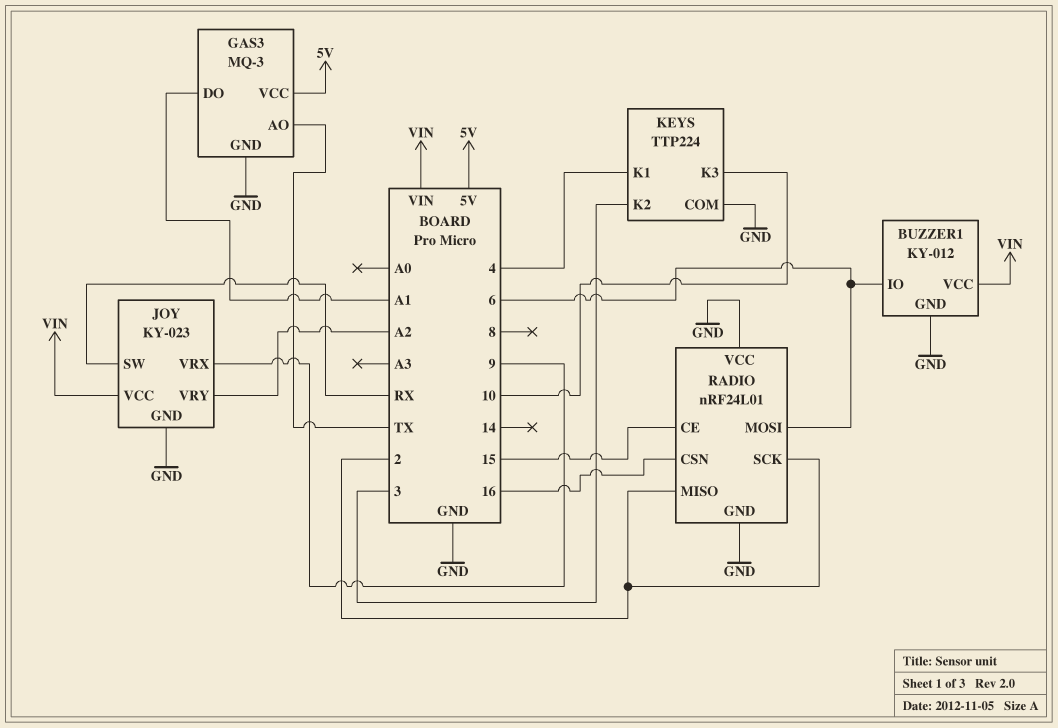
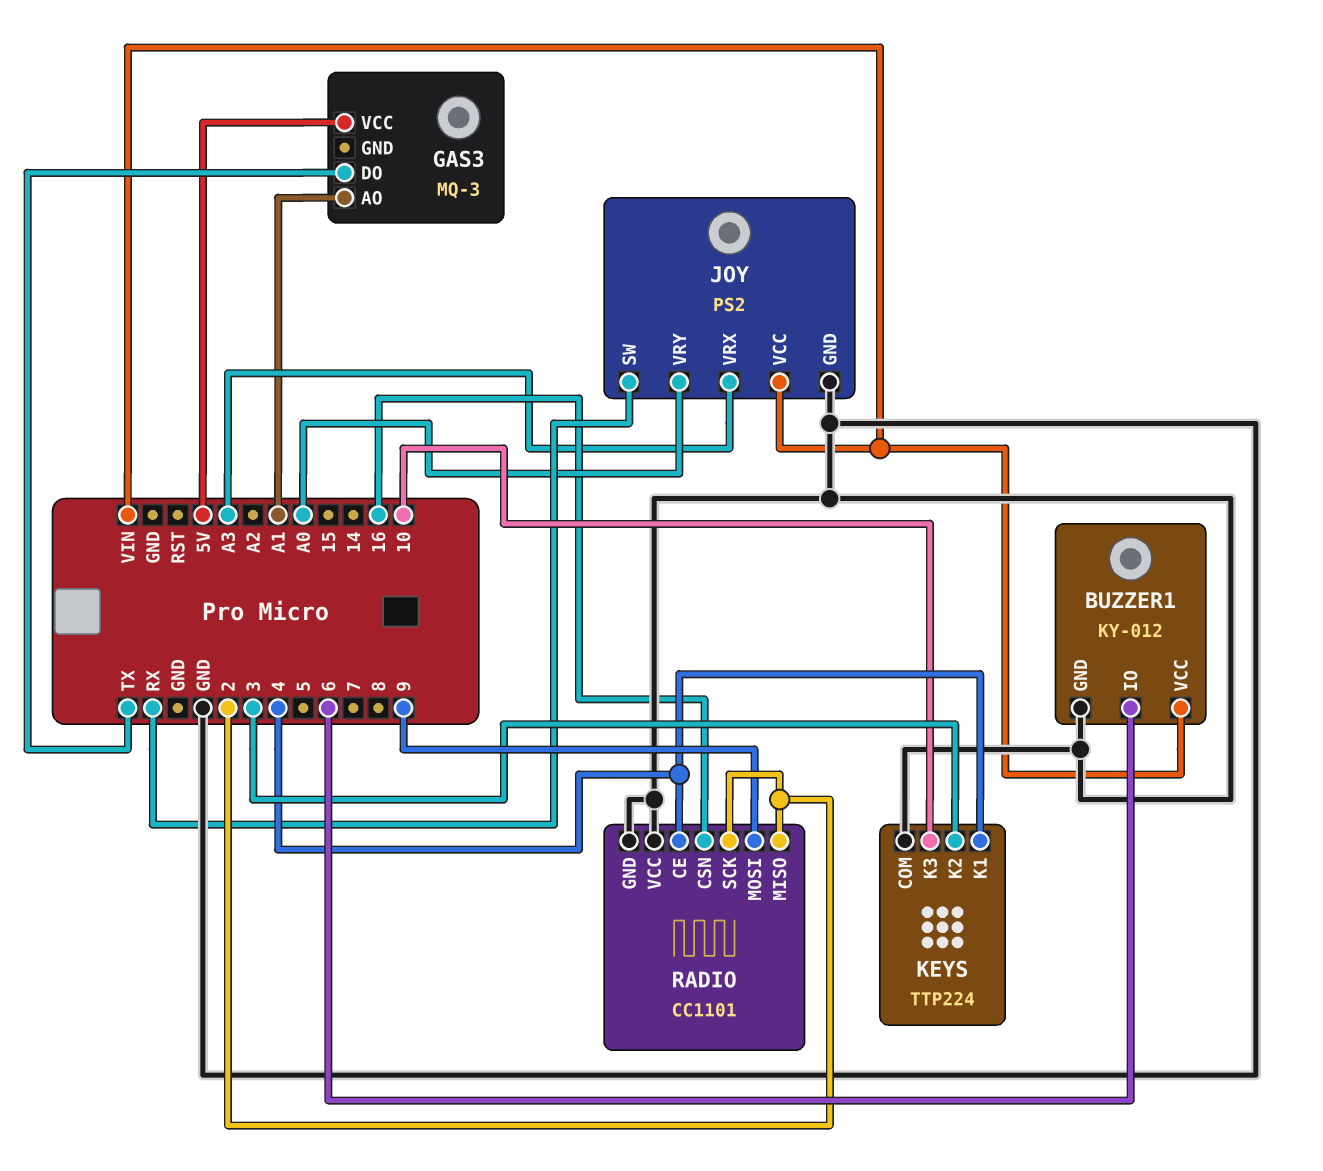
GAS3 pin AO: TX -> A1
GAS3 pin DO: A1 -> TX
GAS3 pin GND: GND -> none
JOY: KY-023 -> PS2
JOY pin VRX: 9 -> A3
JOY pin VRY: A2 -> A0
RADIO: nRF24L01 -> CC1101
RADIO pin CE: 15 -> 4
RADIO pin MOSI: 6 -> 9

